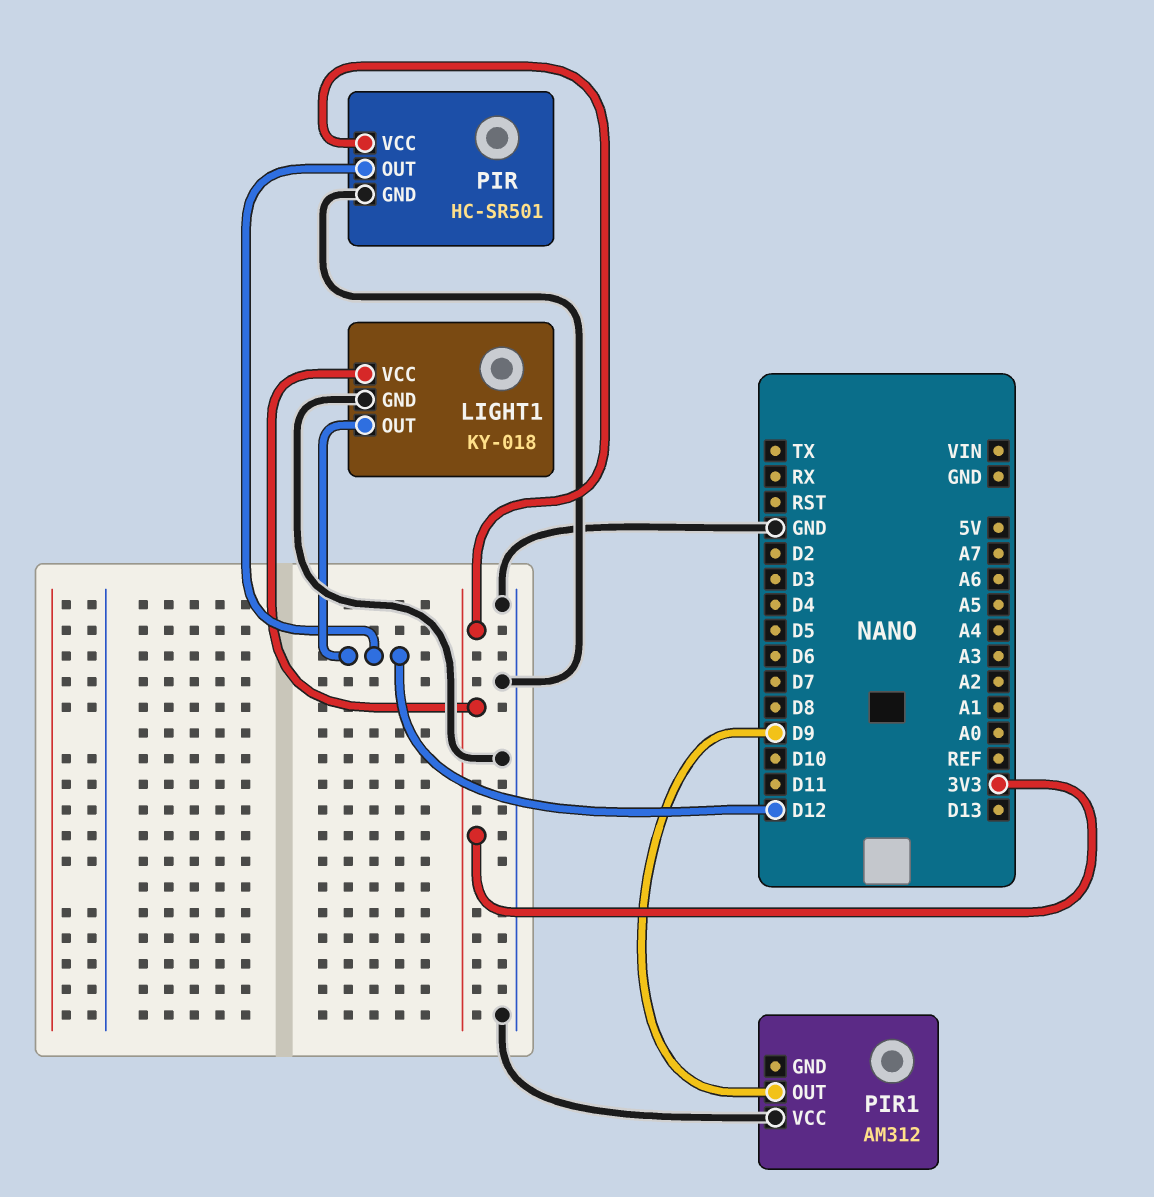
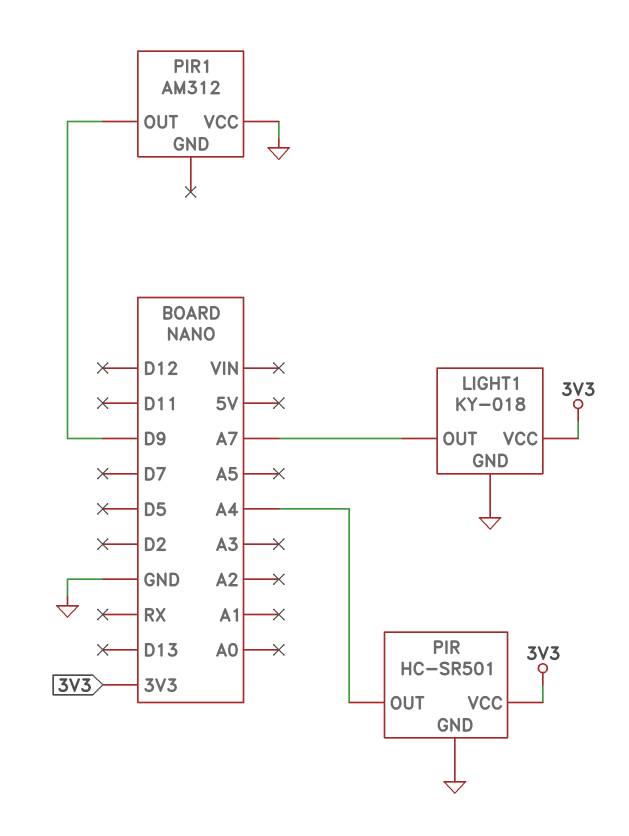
LIGHT1 pin OUT: D12 -> A7
PIR pin OUT: D12 -> A4

